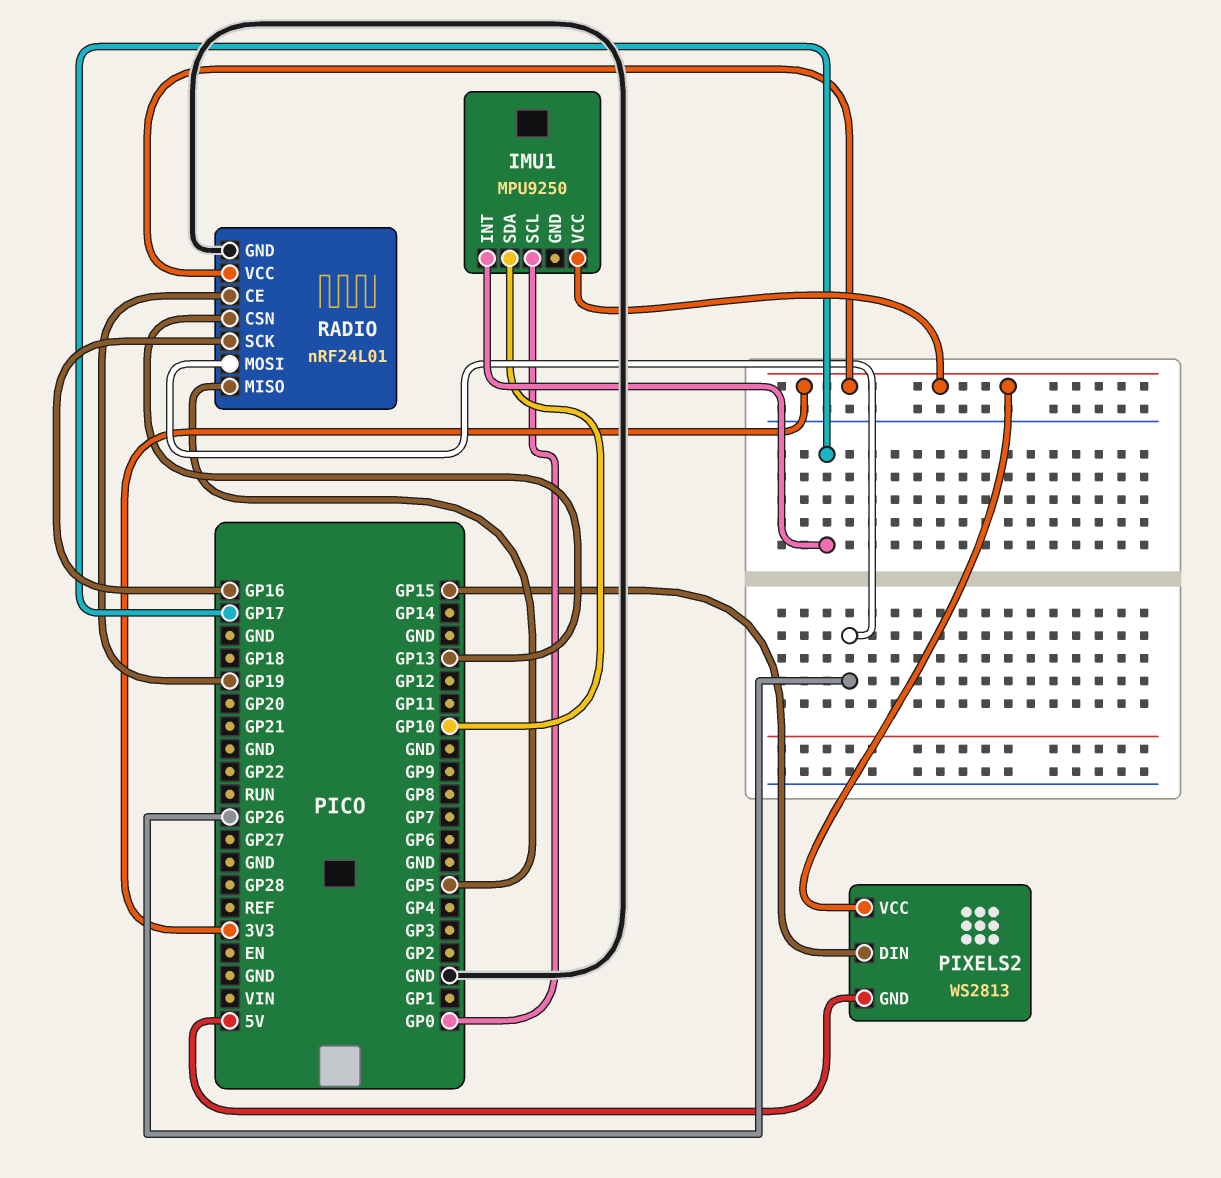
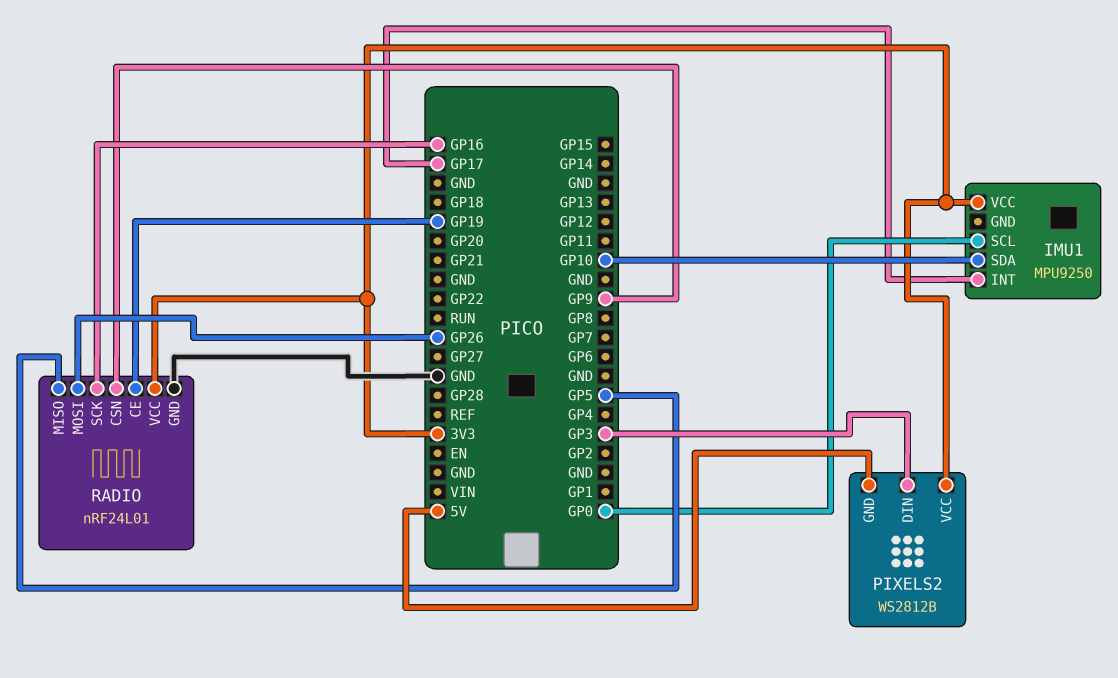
PIXELS2: WS2813 -> WS2812B
PIXELS2 pin DIN: GP15 -> GP3
RADIO pin CSN: GP13 -> GP9

